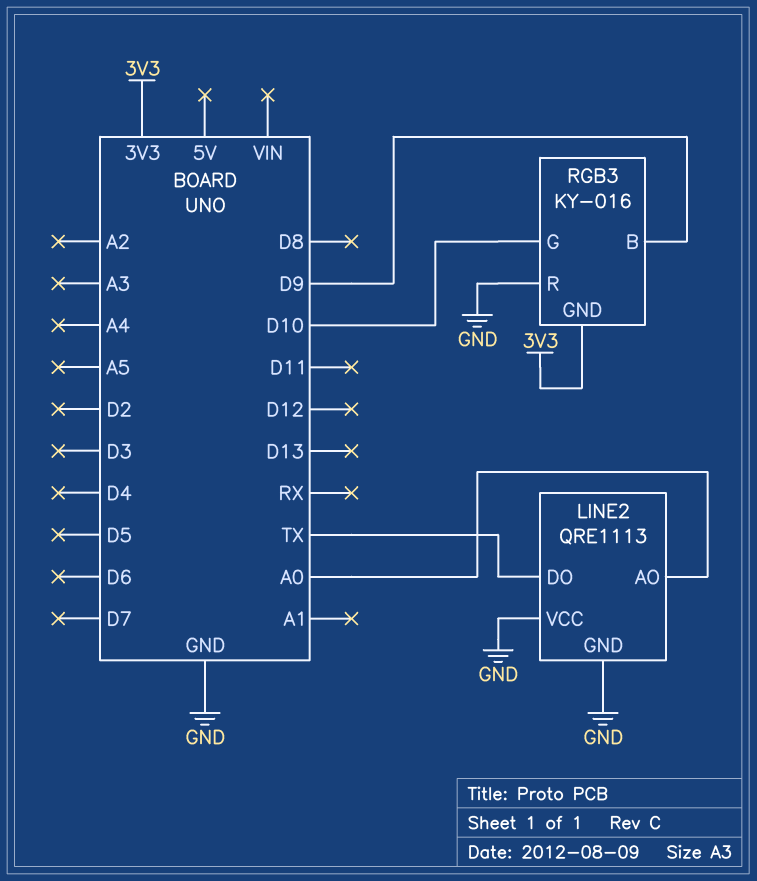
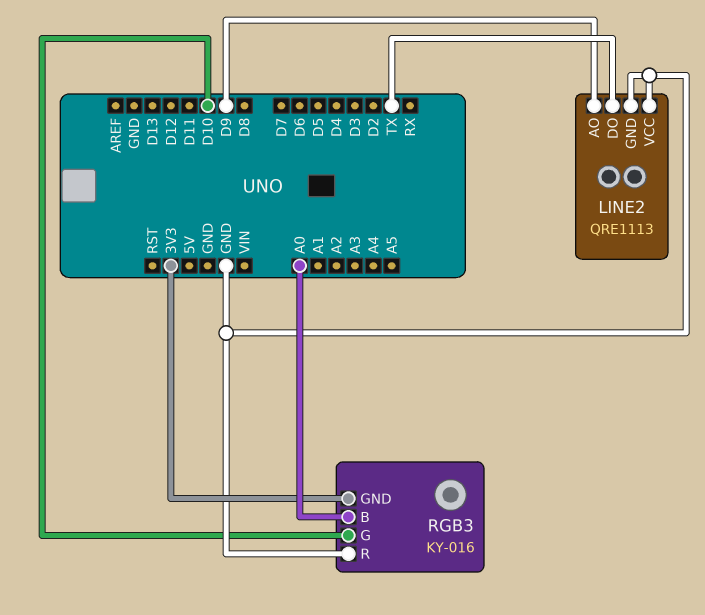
LINE2 pin AO: A0 -> D9
RGB3 pin B: D9 -> A0

